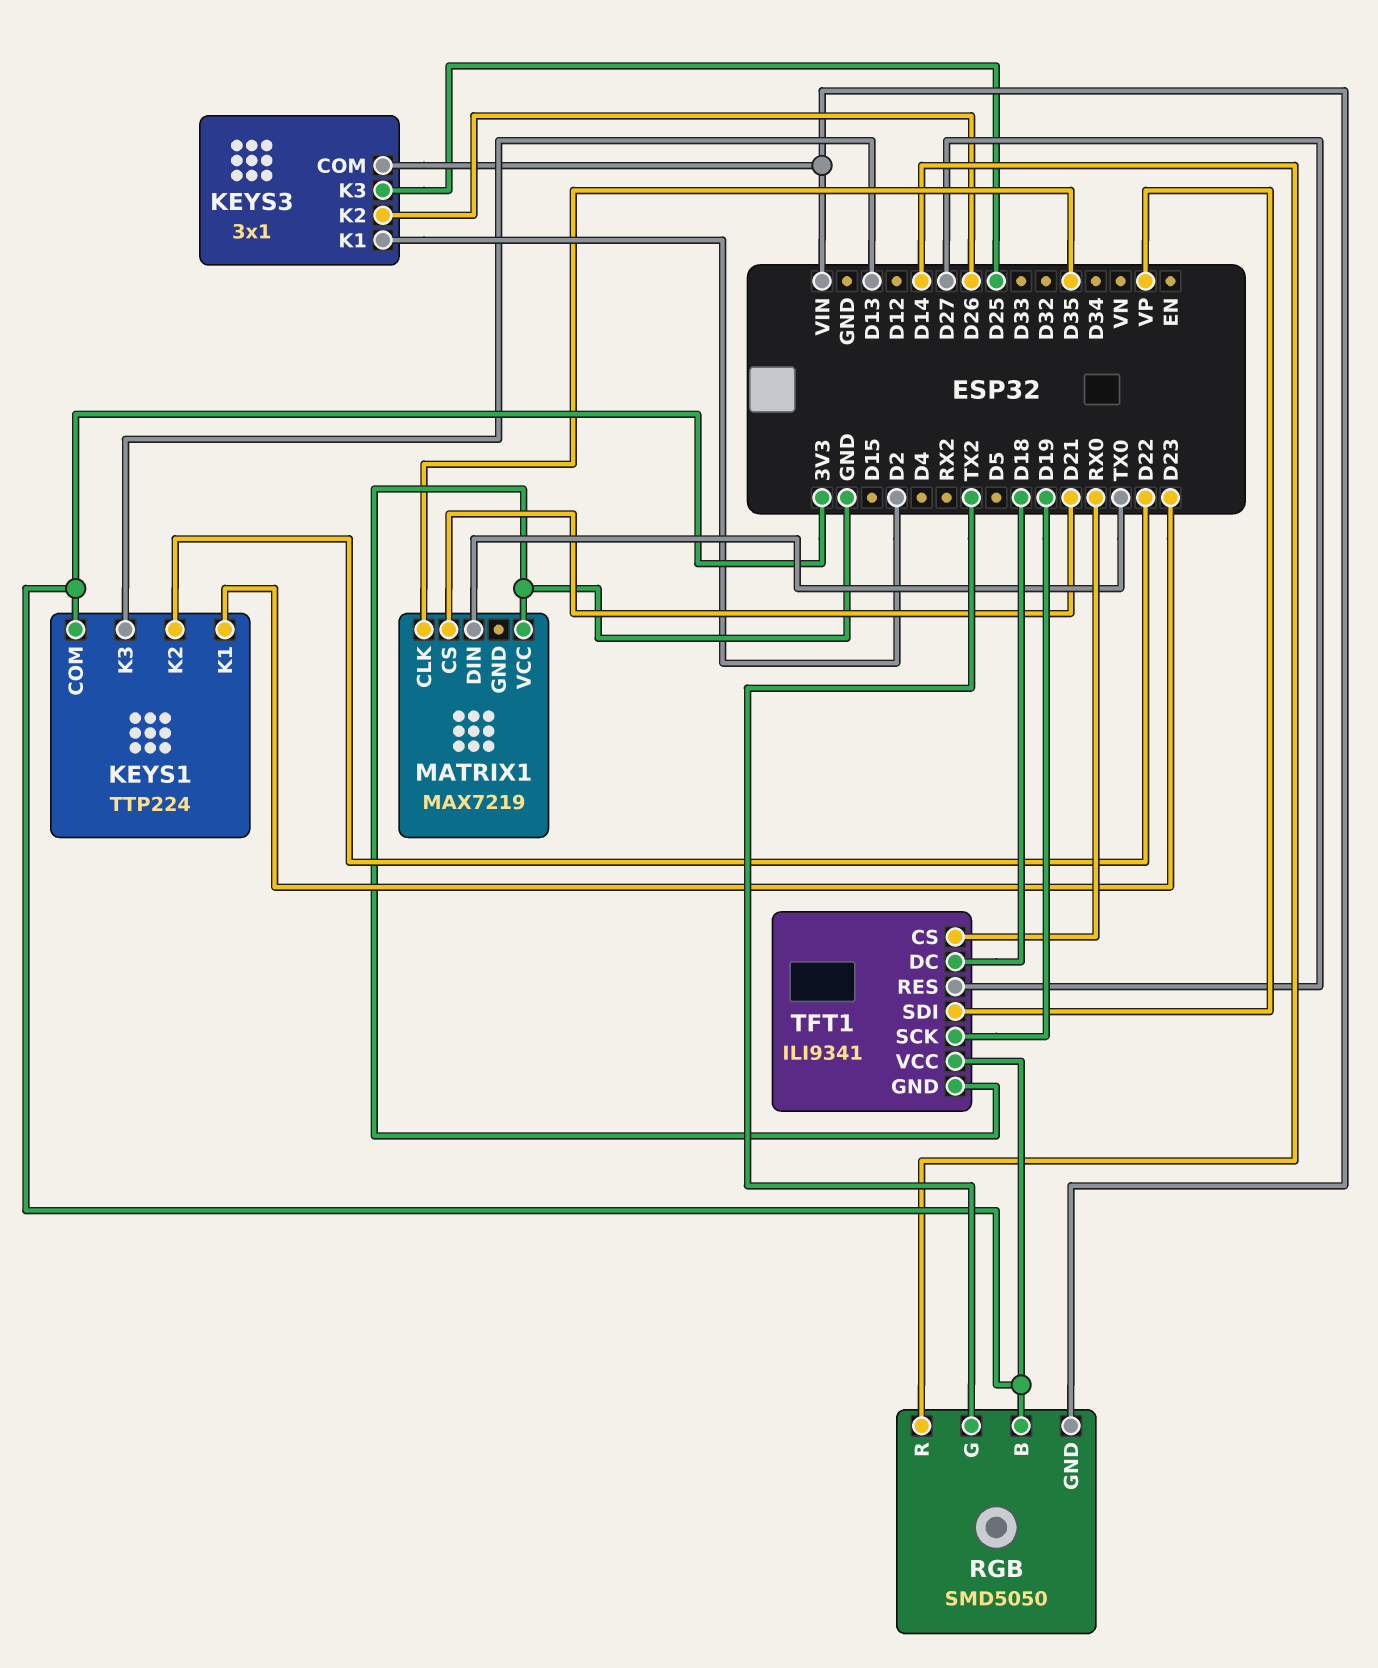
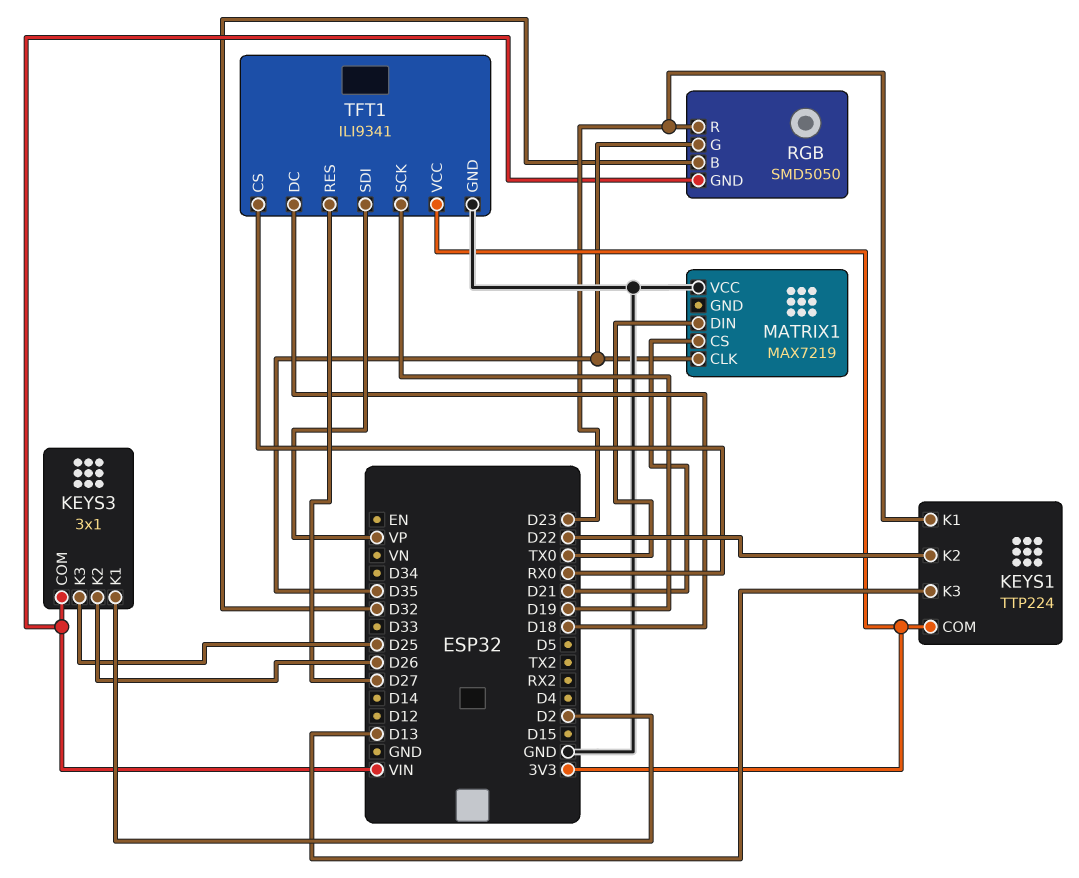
RGB pin B: 3V3 -> D32
RGB pin G: TX2 -> D35
RGB pin R: D14 -> D23

